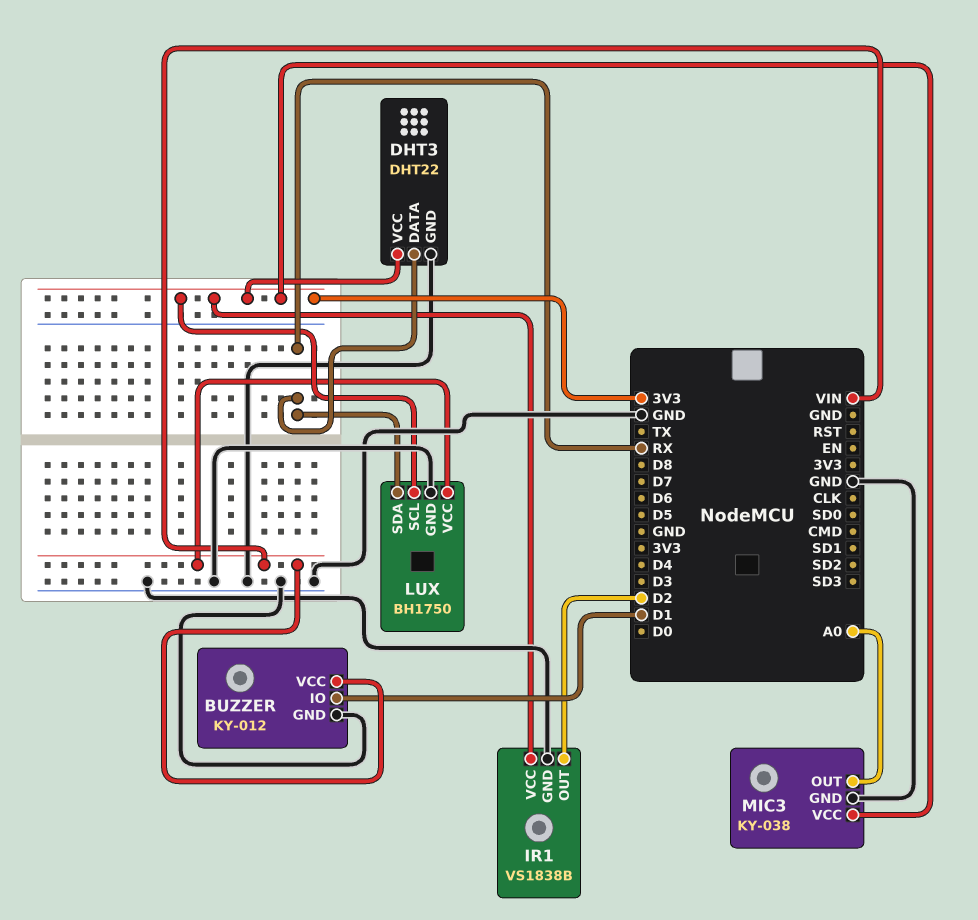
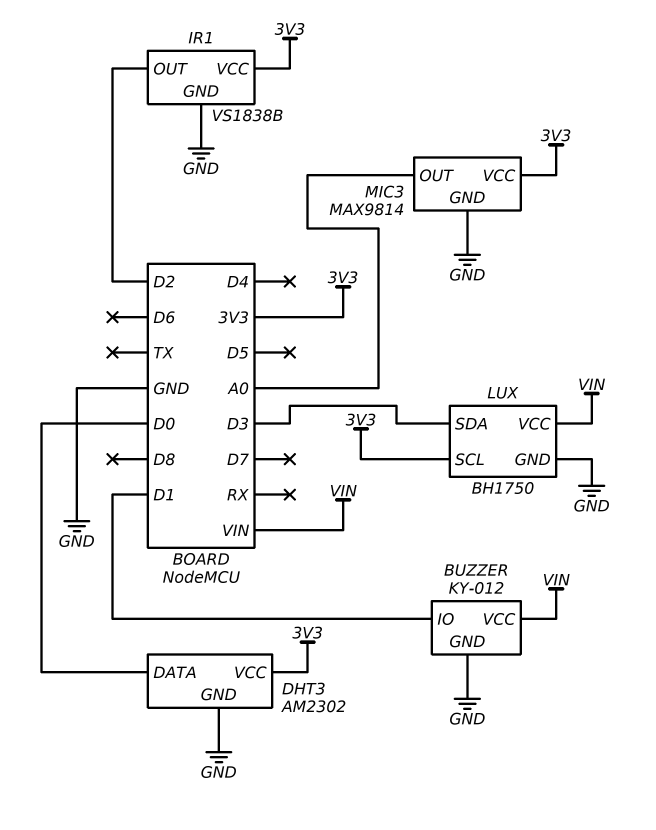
DHT3: DHT22 -> AM2302
DHT3 pin DATA: RX -> D0
LUX pin SDA: RX -> D3
MIC3: KY-038 -> MAX9814

